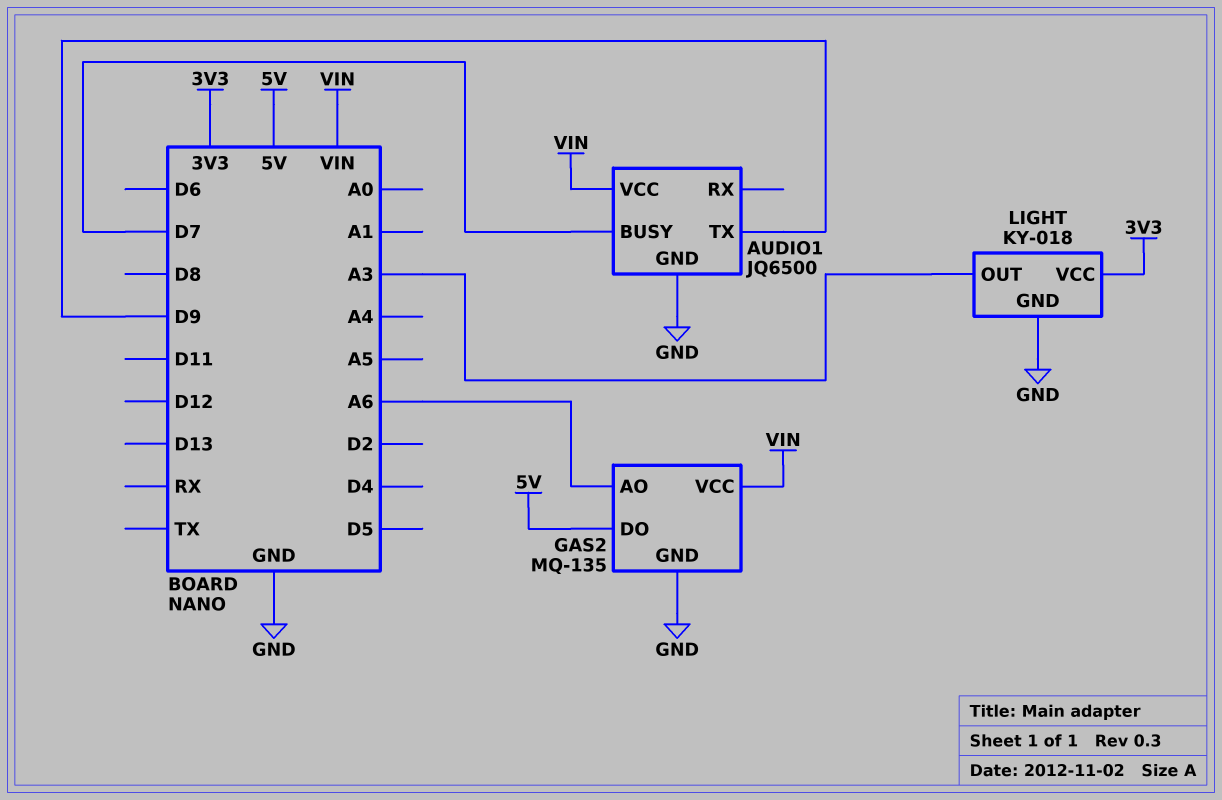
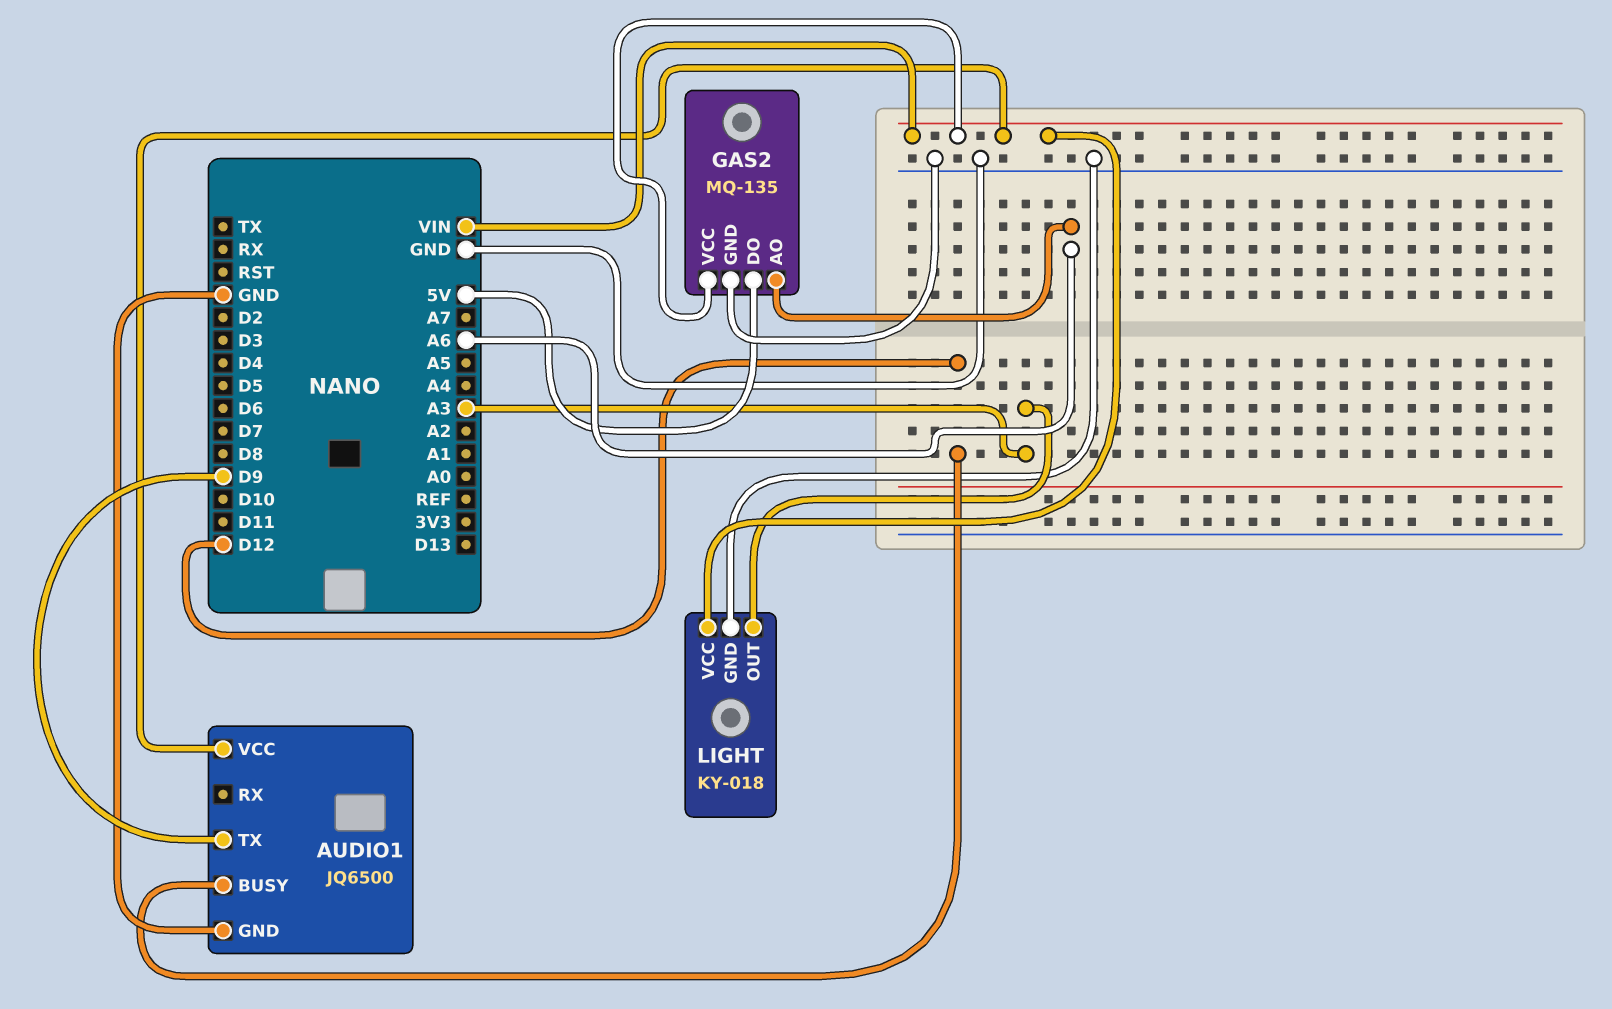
AUDIO1 pin BUSY: D7 -> D12
LIGHT pin VCC: 3V3 -> VIN

